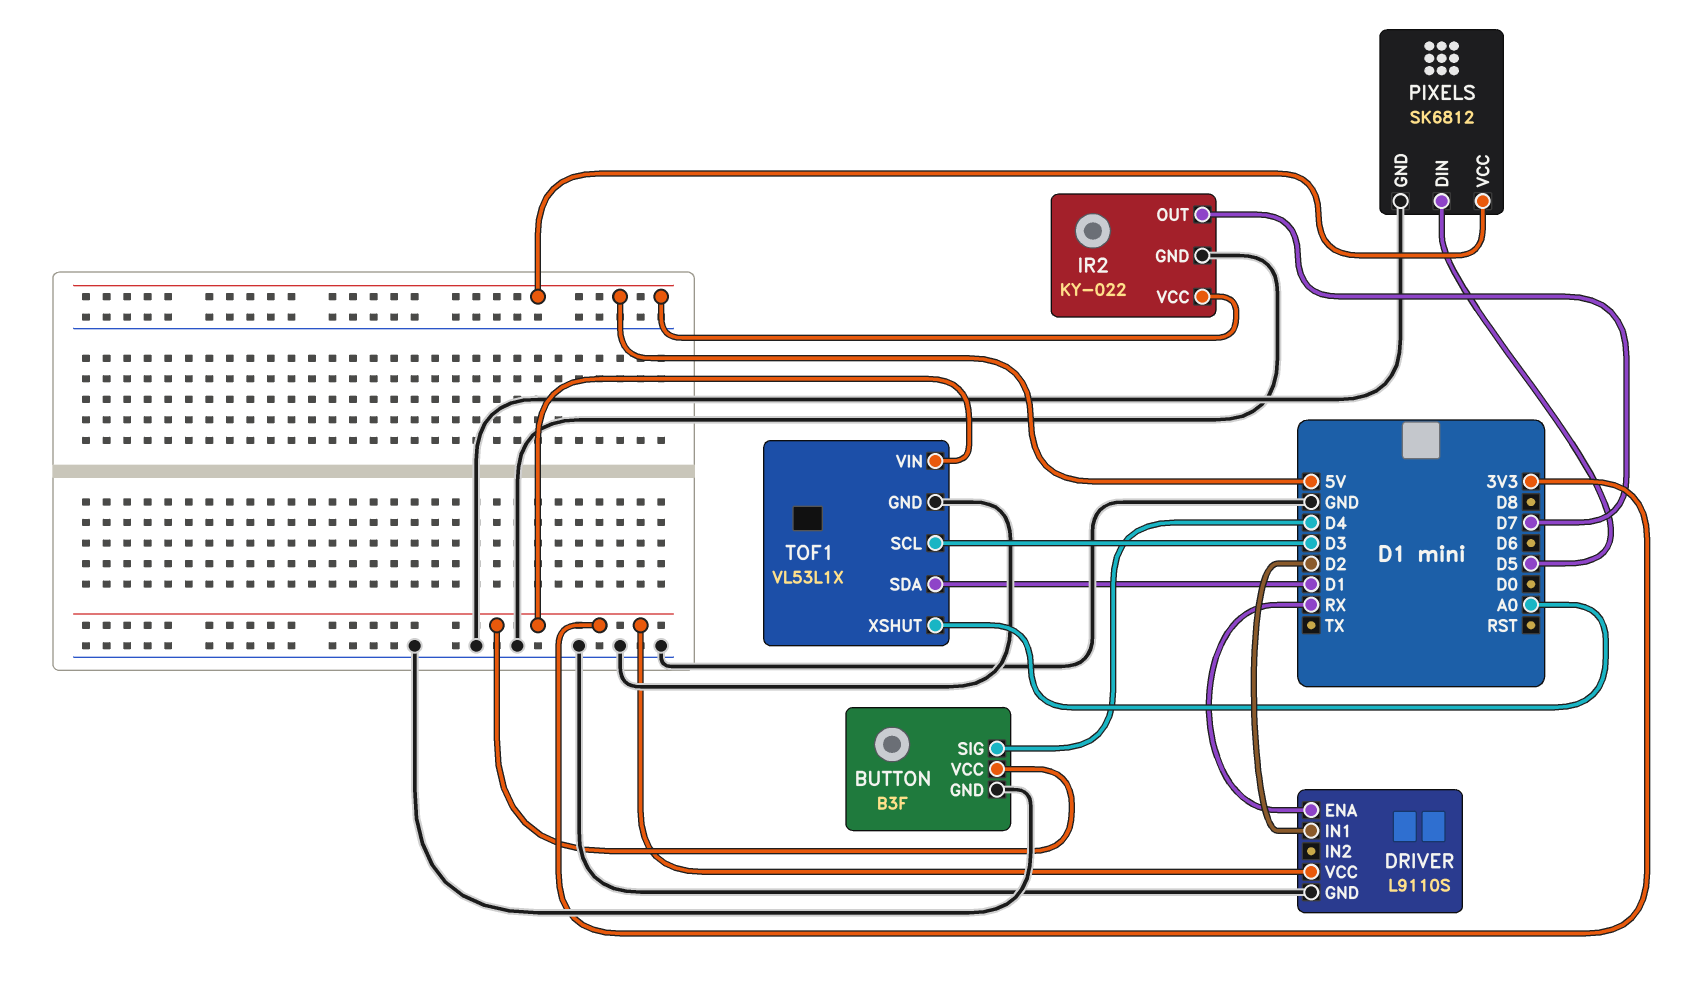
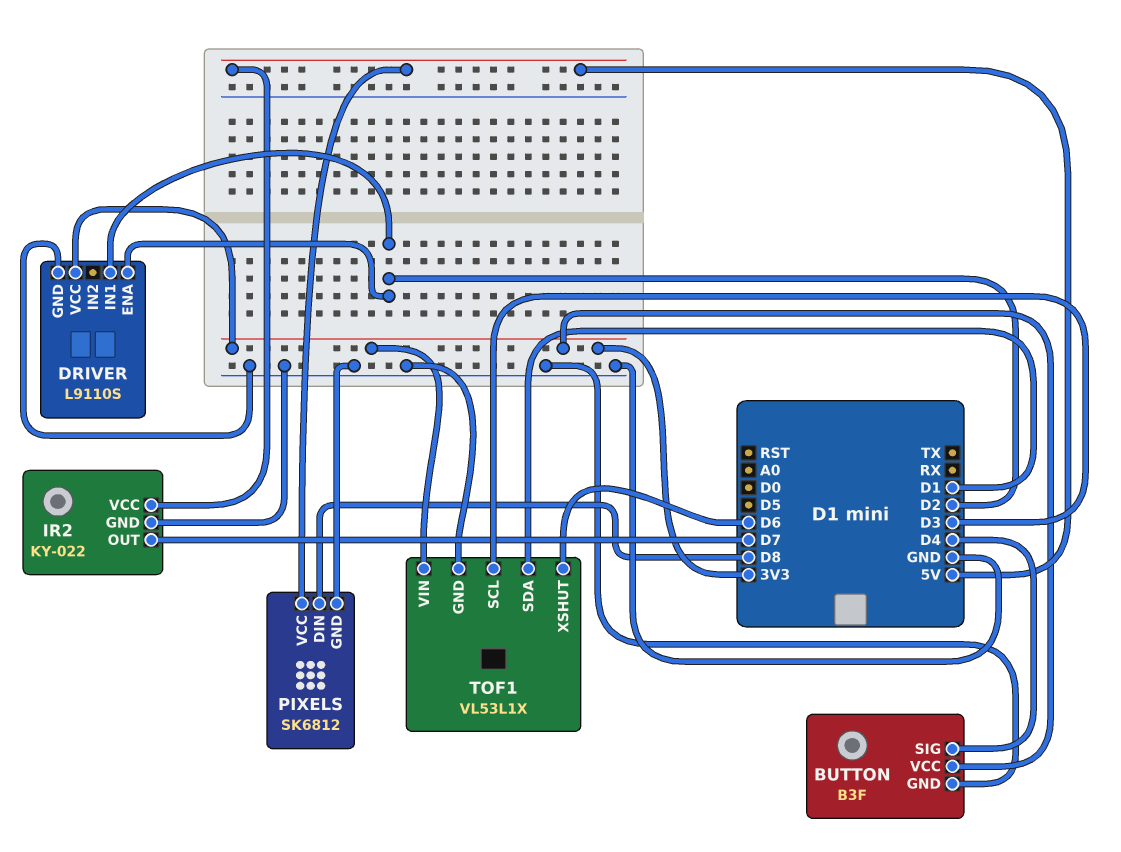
DRIVER pin ENA: RX -> D2
PIXELS pin DIN: D5 -> D8
TOF1 pin XSHUT: A0 -> D6

